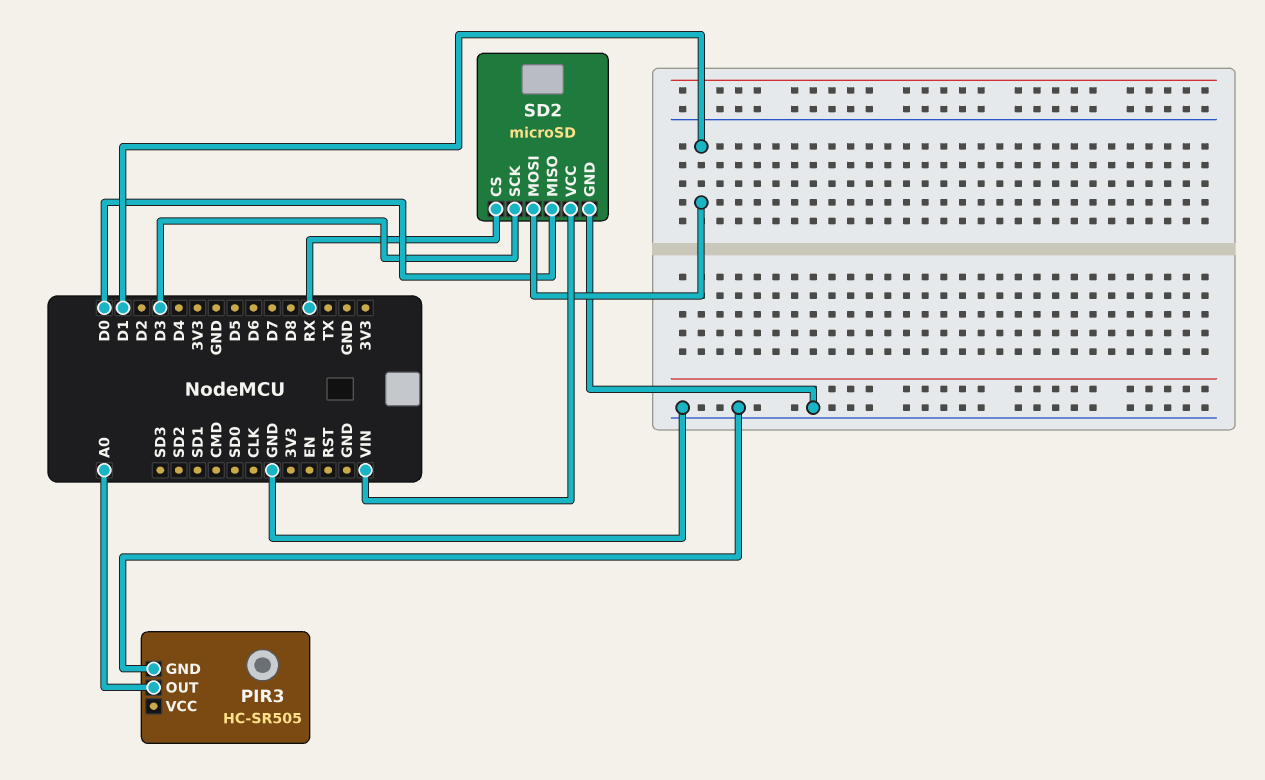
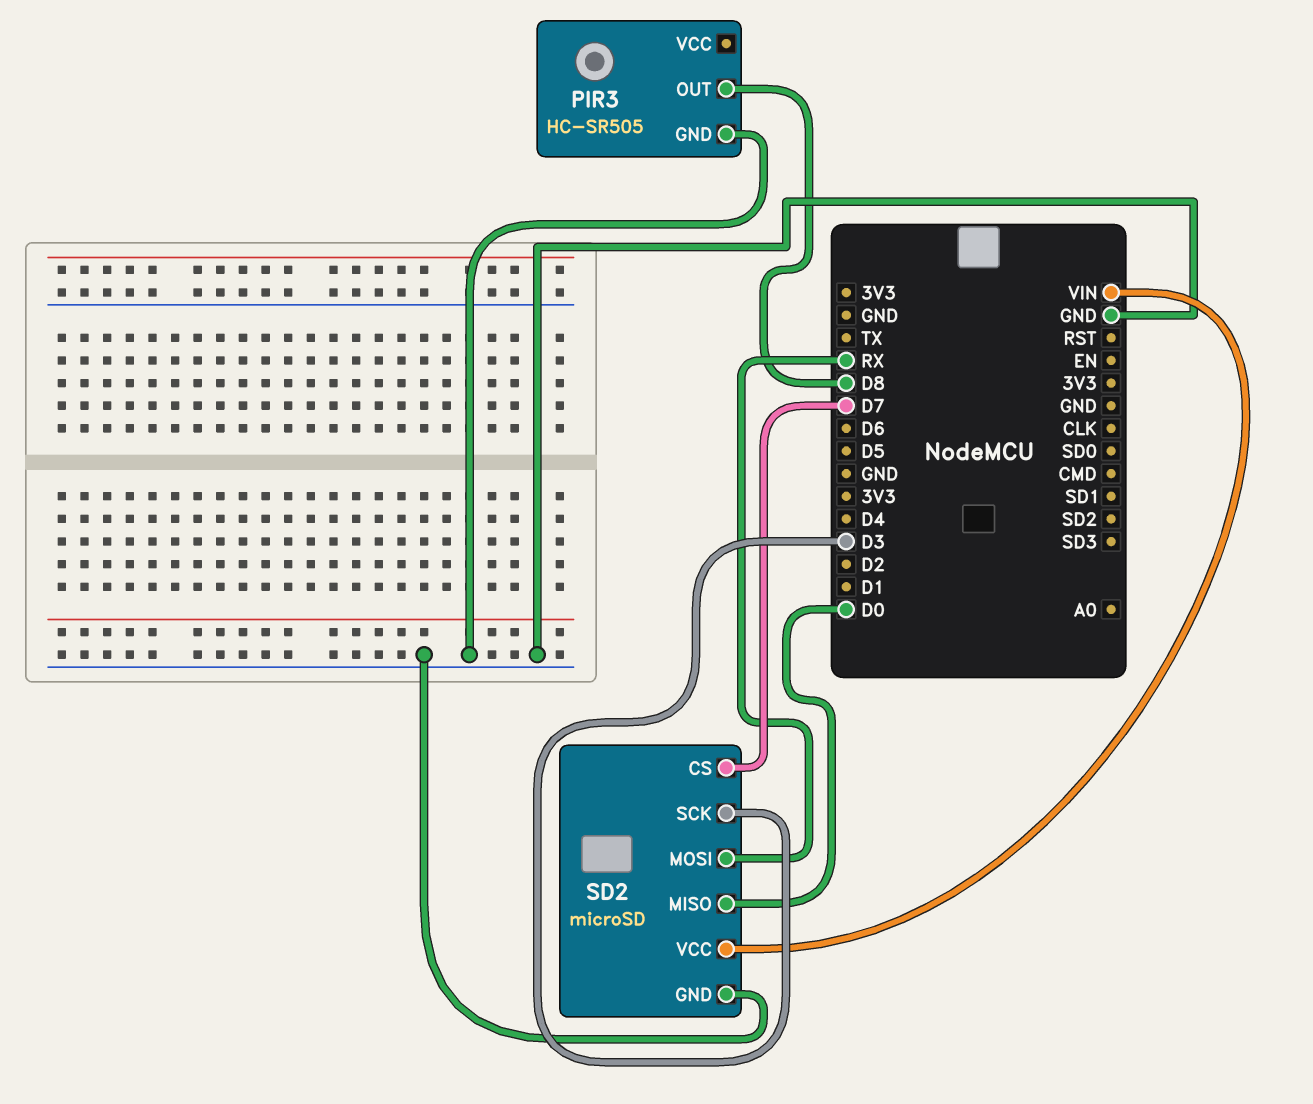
PIR3 pin OUT: A0 -> D8
SD2 pin CS: RX -> D7
SD2 pin MOSI: D1 -> RX

